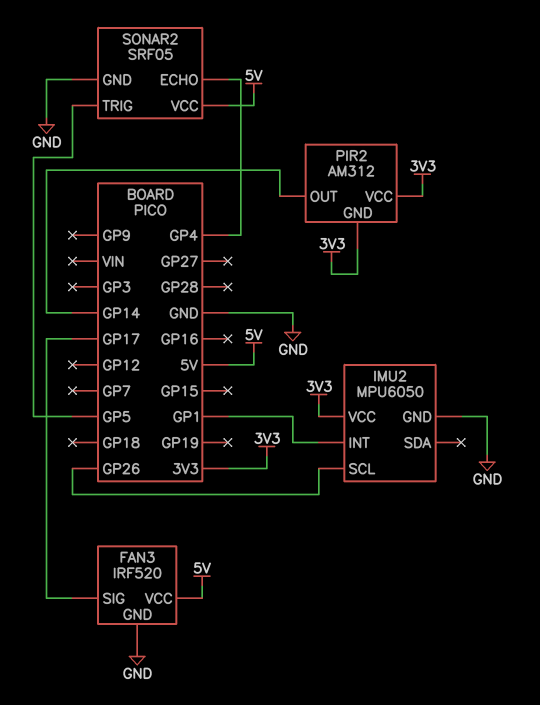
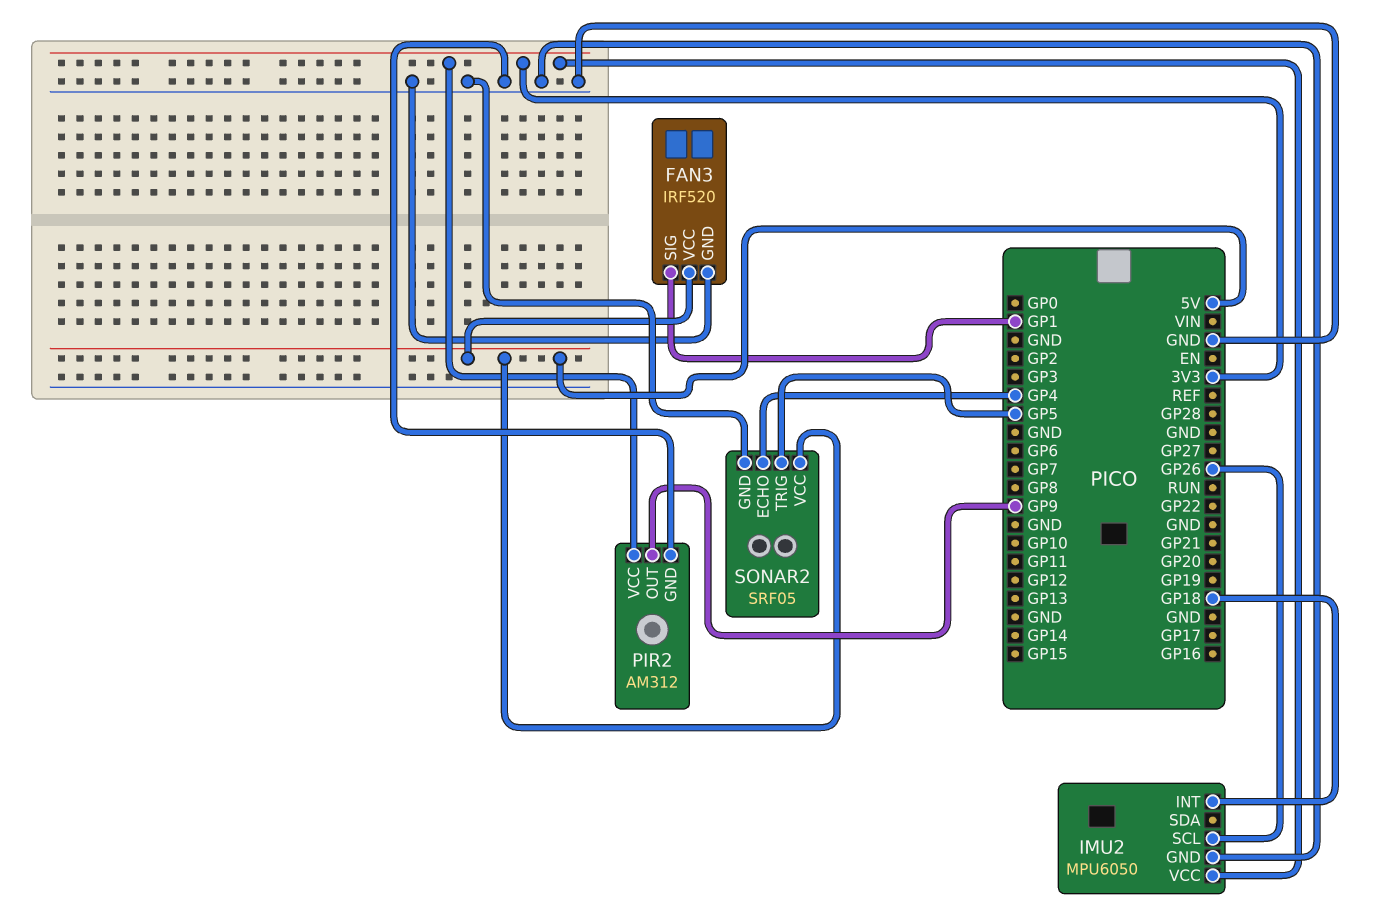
FAN3 pin SIG: GP17 -> GP1
IMU2 pin INT: GP1 -> GP18
PIR2 pin GND: 3V3 -> GND
PIR2 pin OUT: GP14 -> GP9

